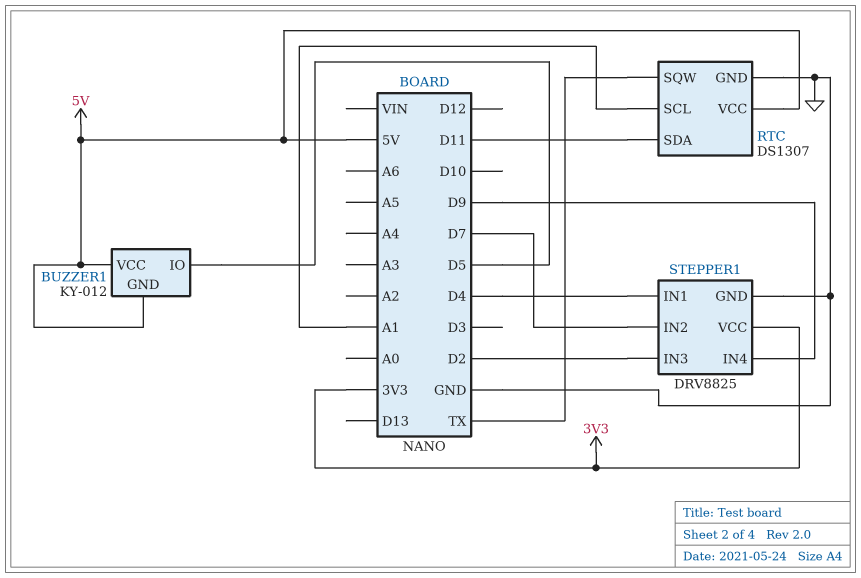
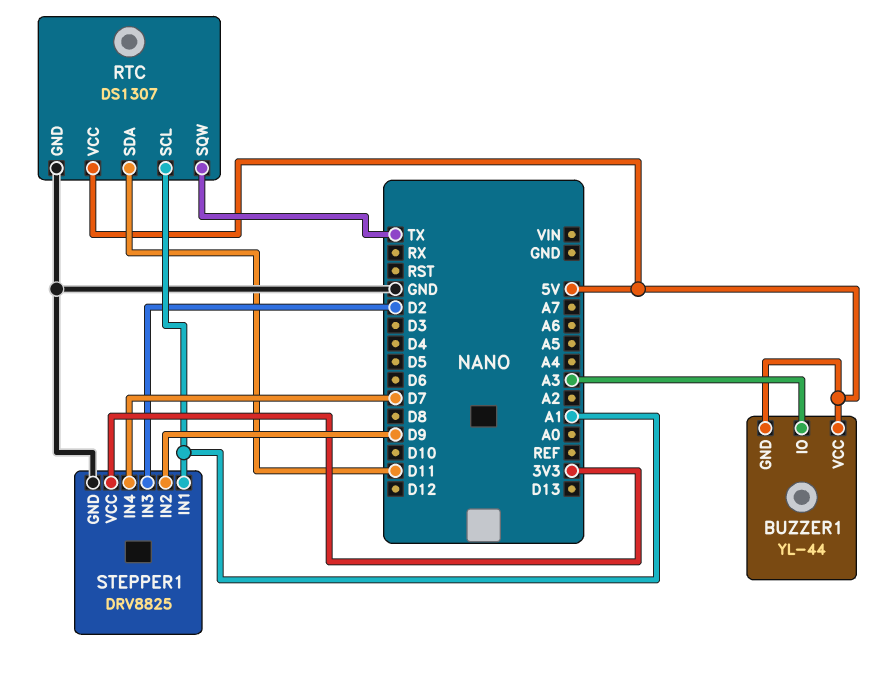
BUZZER1: KY-012 -> YL-44
BUZZER1 pin IO: D5 -> A3
STEPPER1 pin IN1: D4 -> A1
STEPPER1 pin IN2: D7 -> D9
STEPPER1 pin IN4: D9 -> D7

